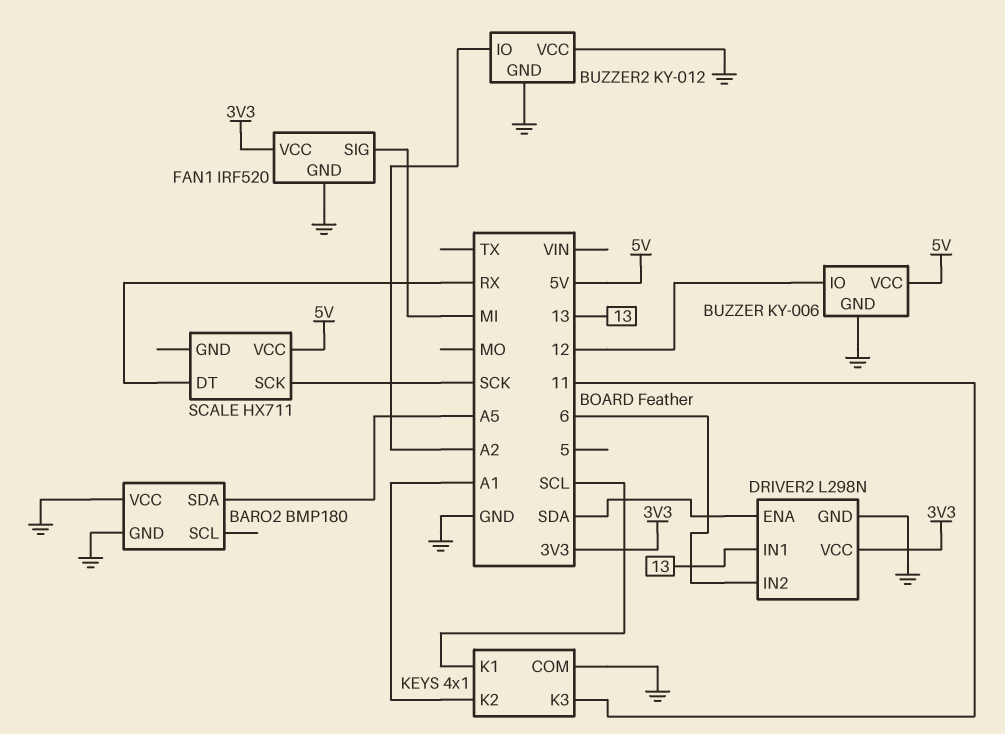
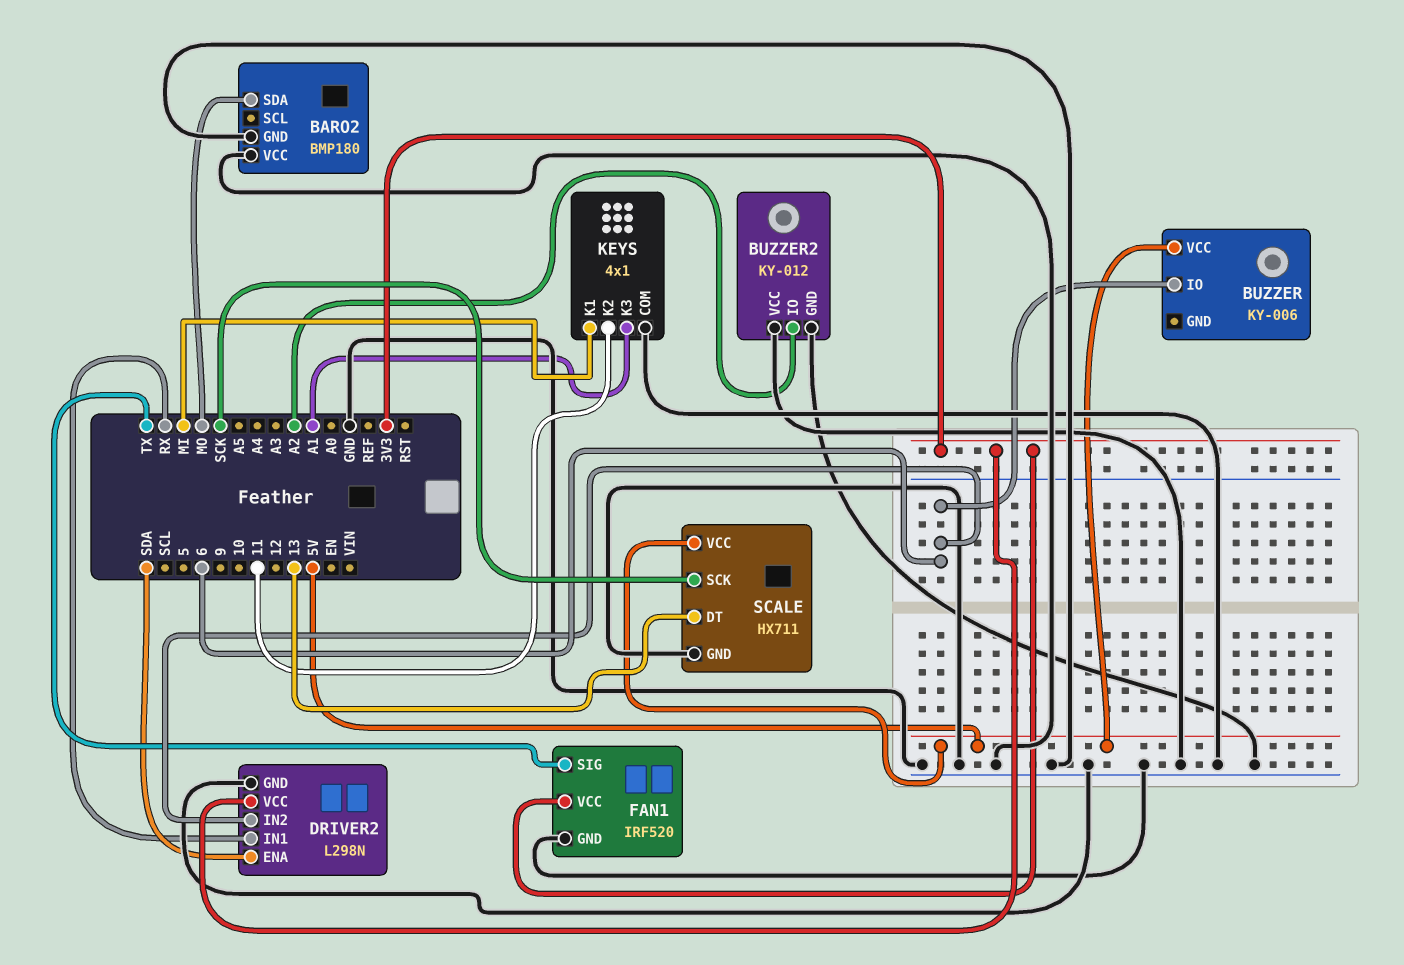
BARO2 pin SDA: A5 -> MO
BUZZER pin GND: GND -> none
BUZZER pin IO: 12 -> 6
DRIVER2 pin IN1: 13 -> RX
FAN1 pin SIG: MI -> TX
KEYS pin K1: SCL -> MI
KEYS pin K2: A1 -> 11
KEYS pin K3: 11 -> A1
SCALE pin DT: RX -> 13
SCALE pin GND: none -> GND

